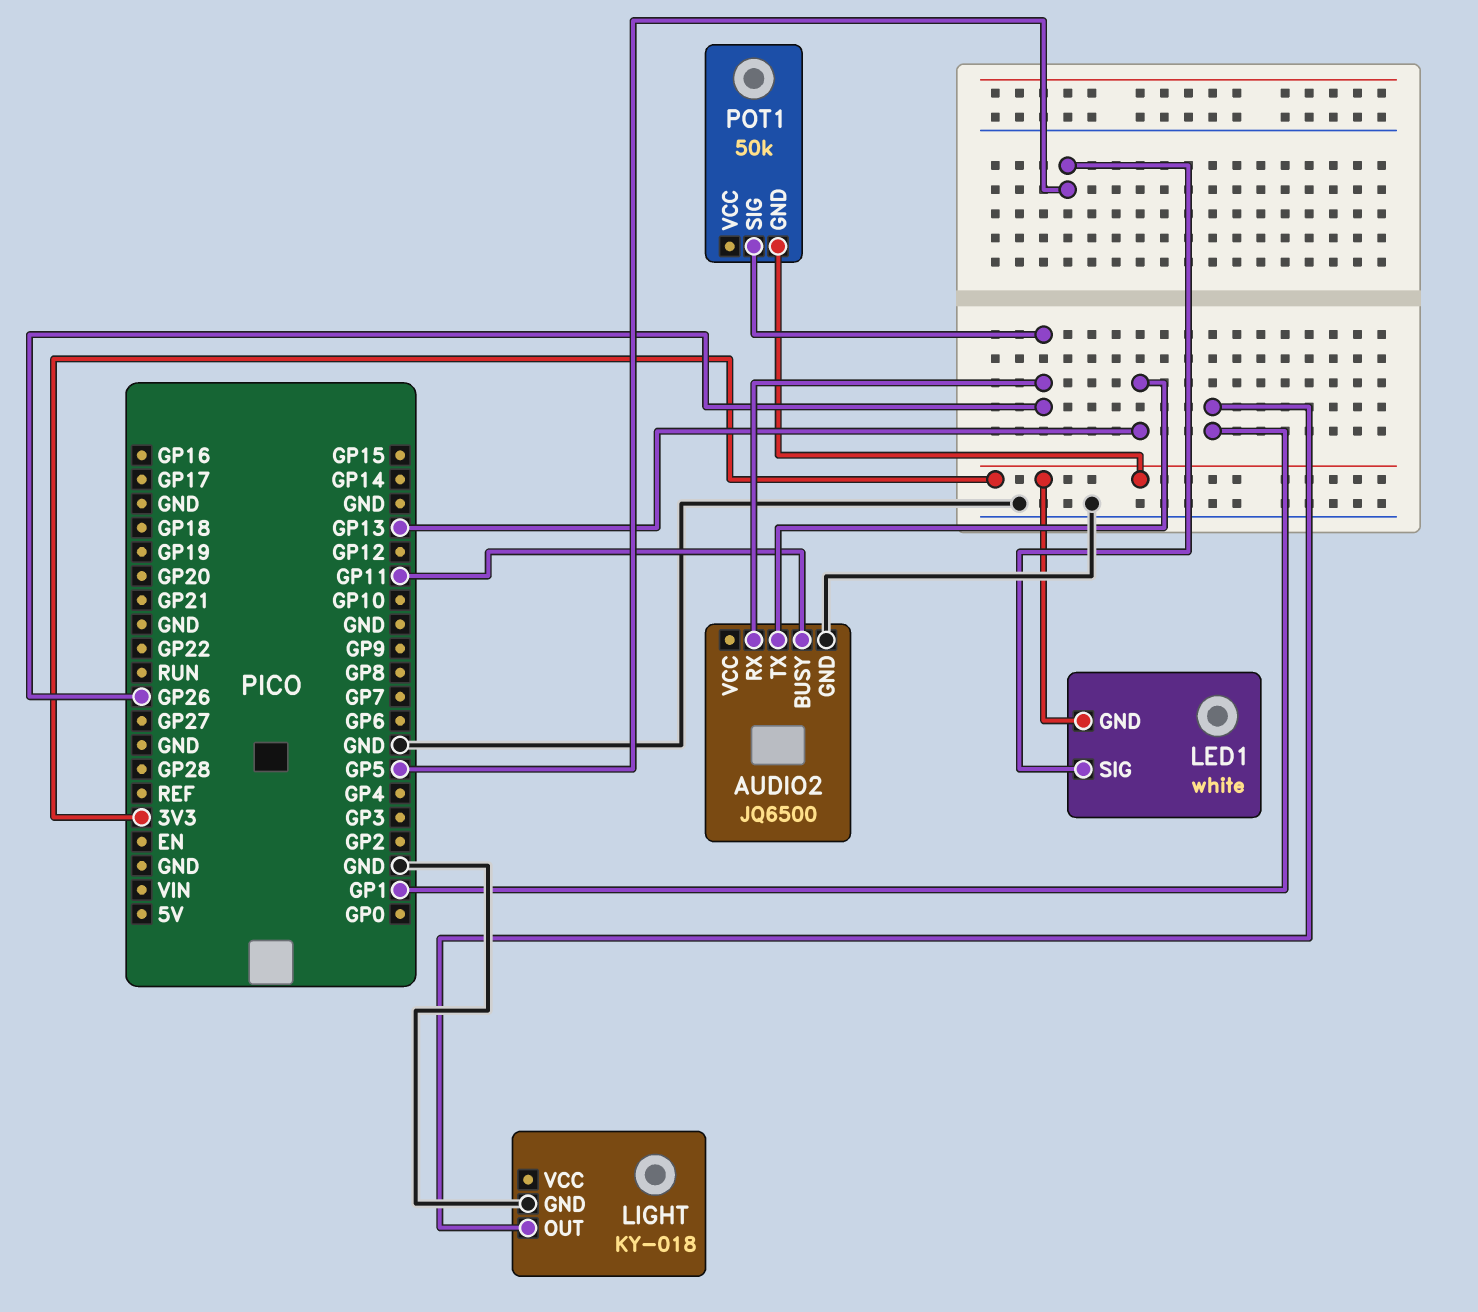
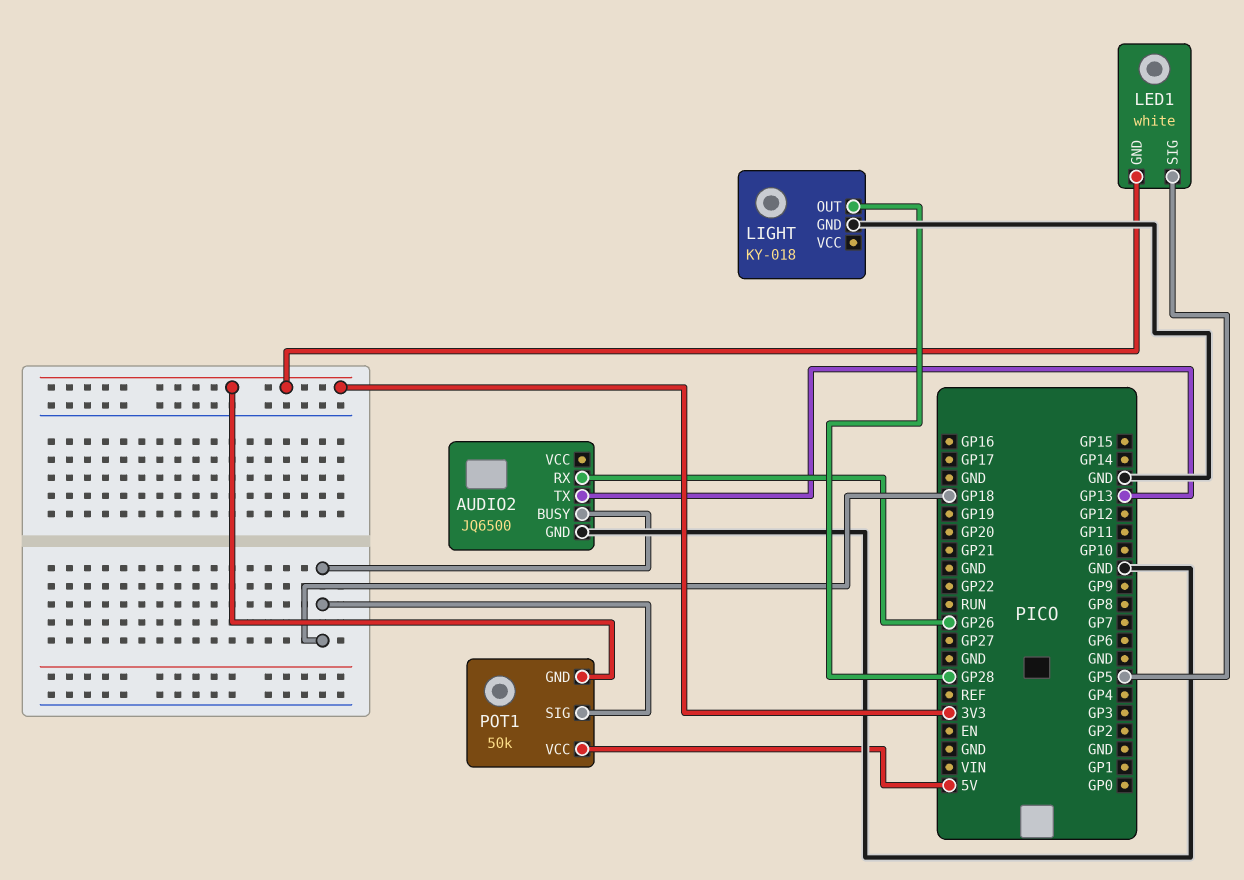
AUDIO2 pin BUSY: GP11 -> GP18
LIGHT pin OUT: GP1 -> GP28
POT1 pin SIG: GP26 -> GP18
POT1 pin VCC: none -> 5V

